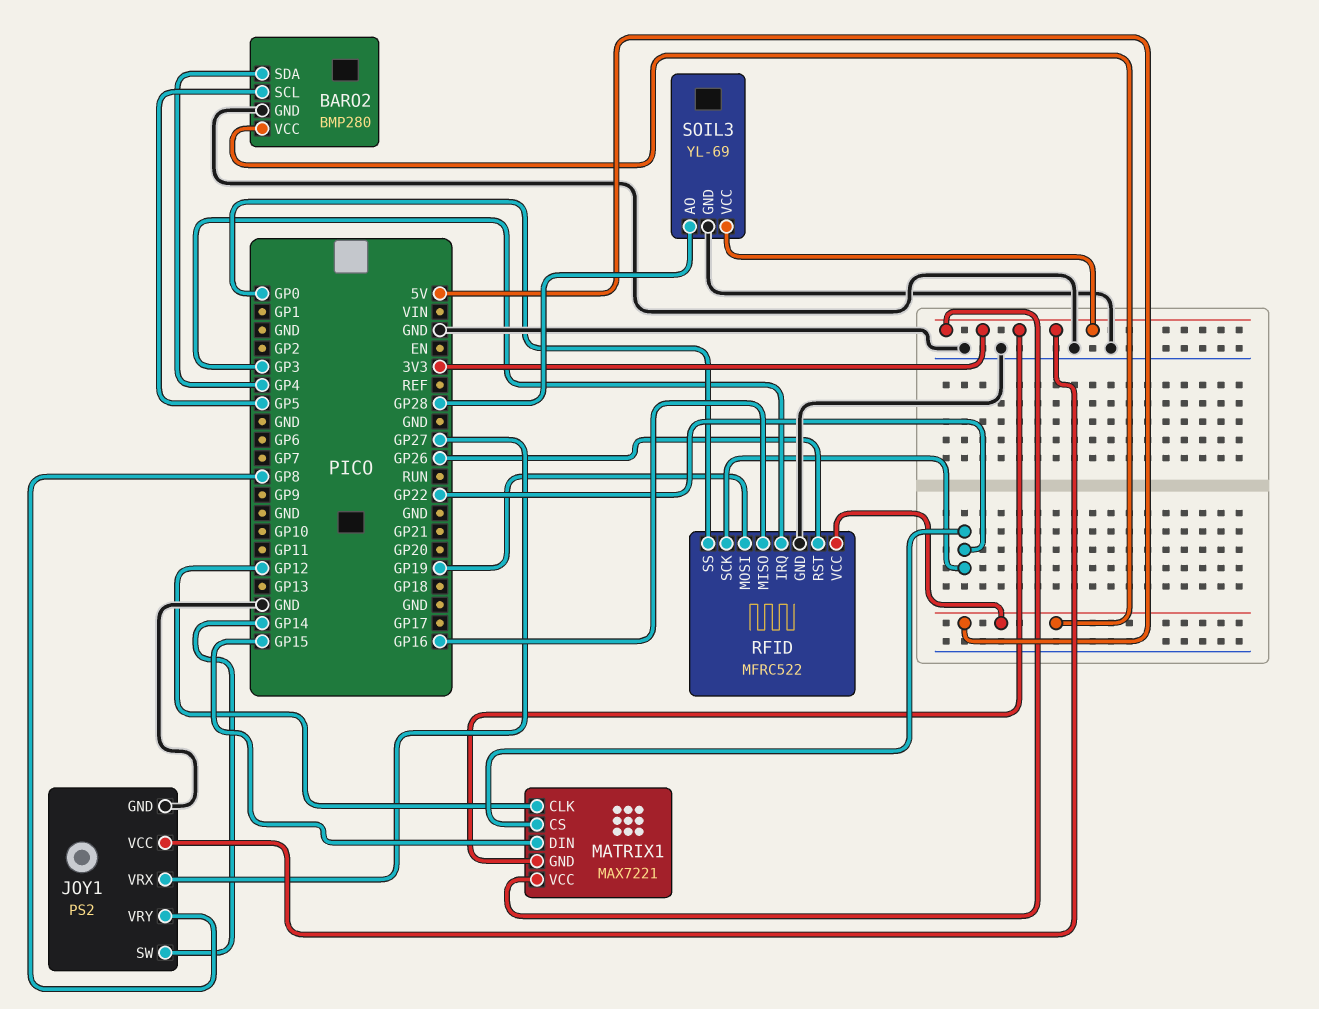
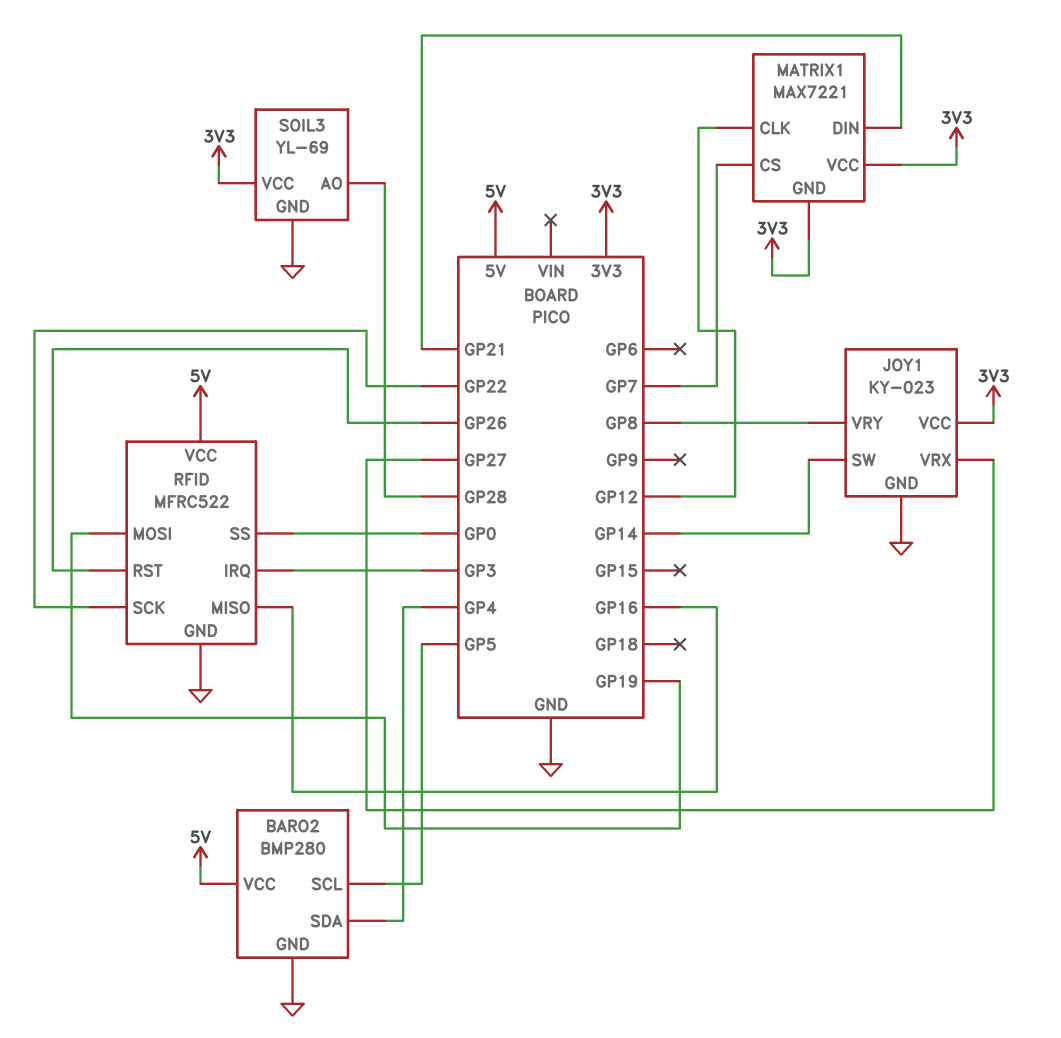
JOY1: PS2 -> KY-023
MATRIX1 pin CS: GP22 -> GP7
MATRIX1 pin DIN: GP15 -> GP21

